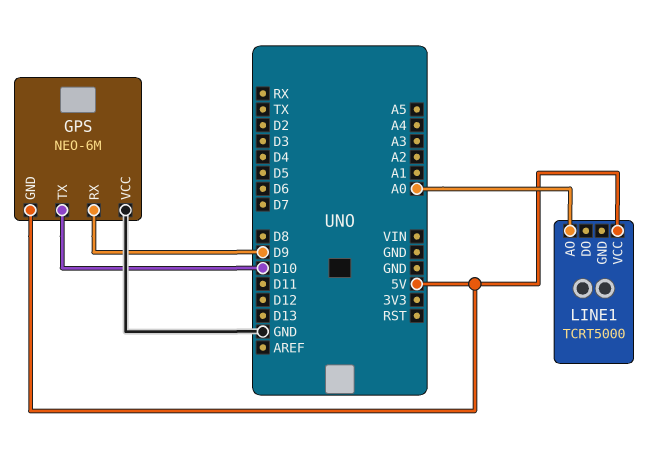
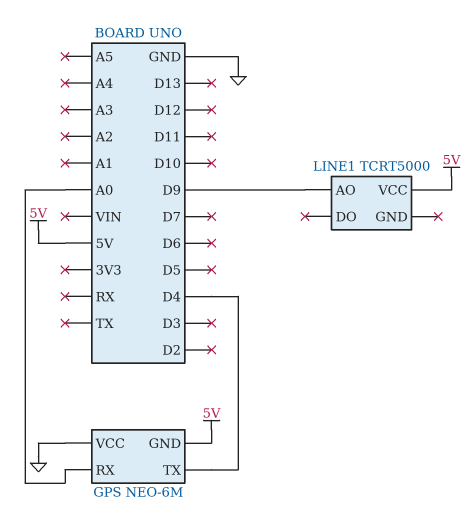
GPS pin RX: D9 -> A0
GPS pin TX: D10 -> D4
LINE1 pin AO: A0 -> D9

